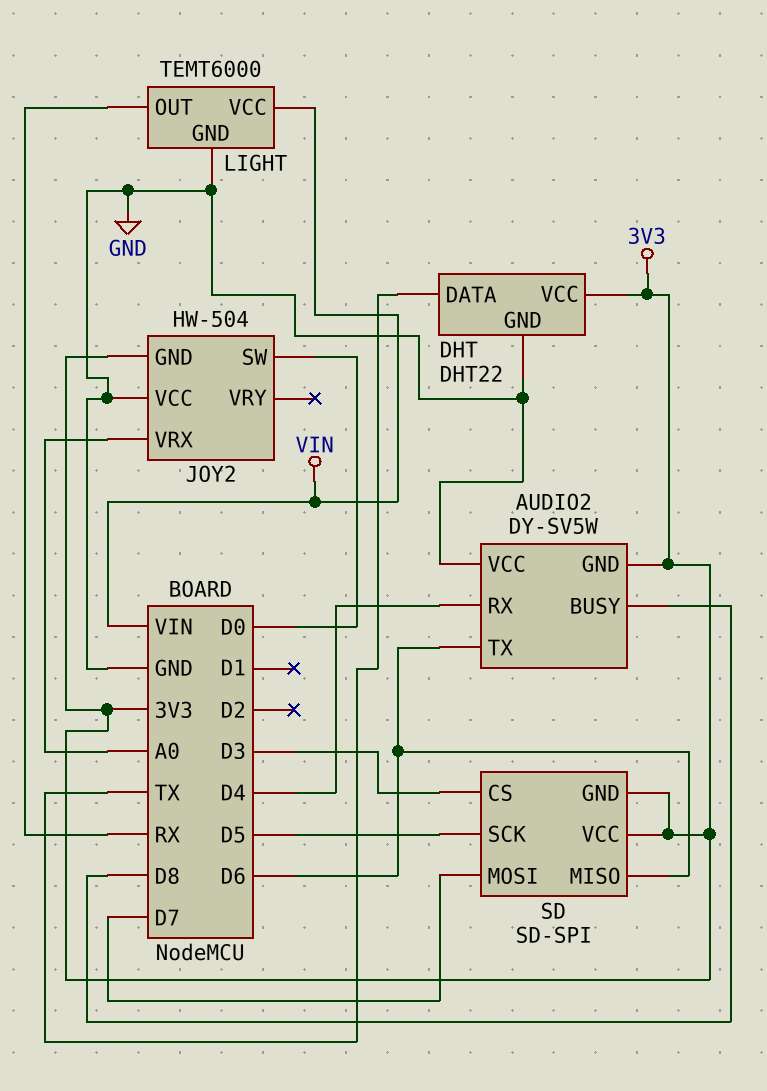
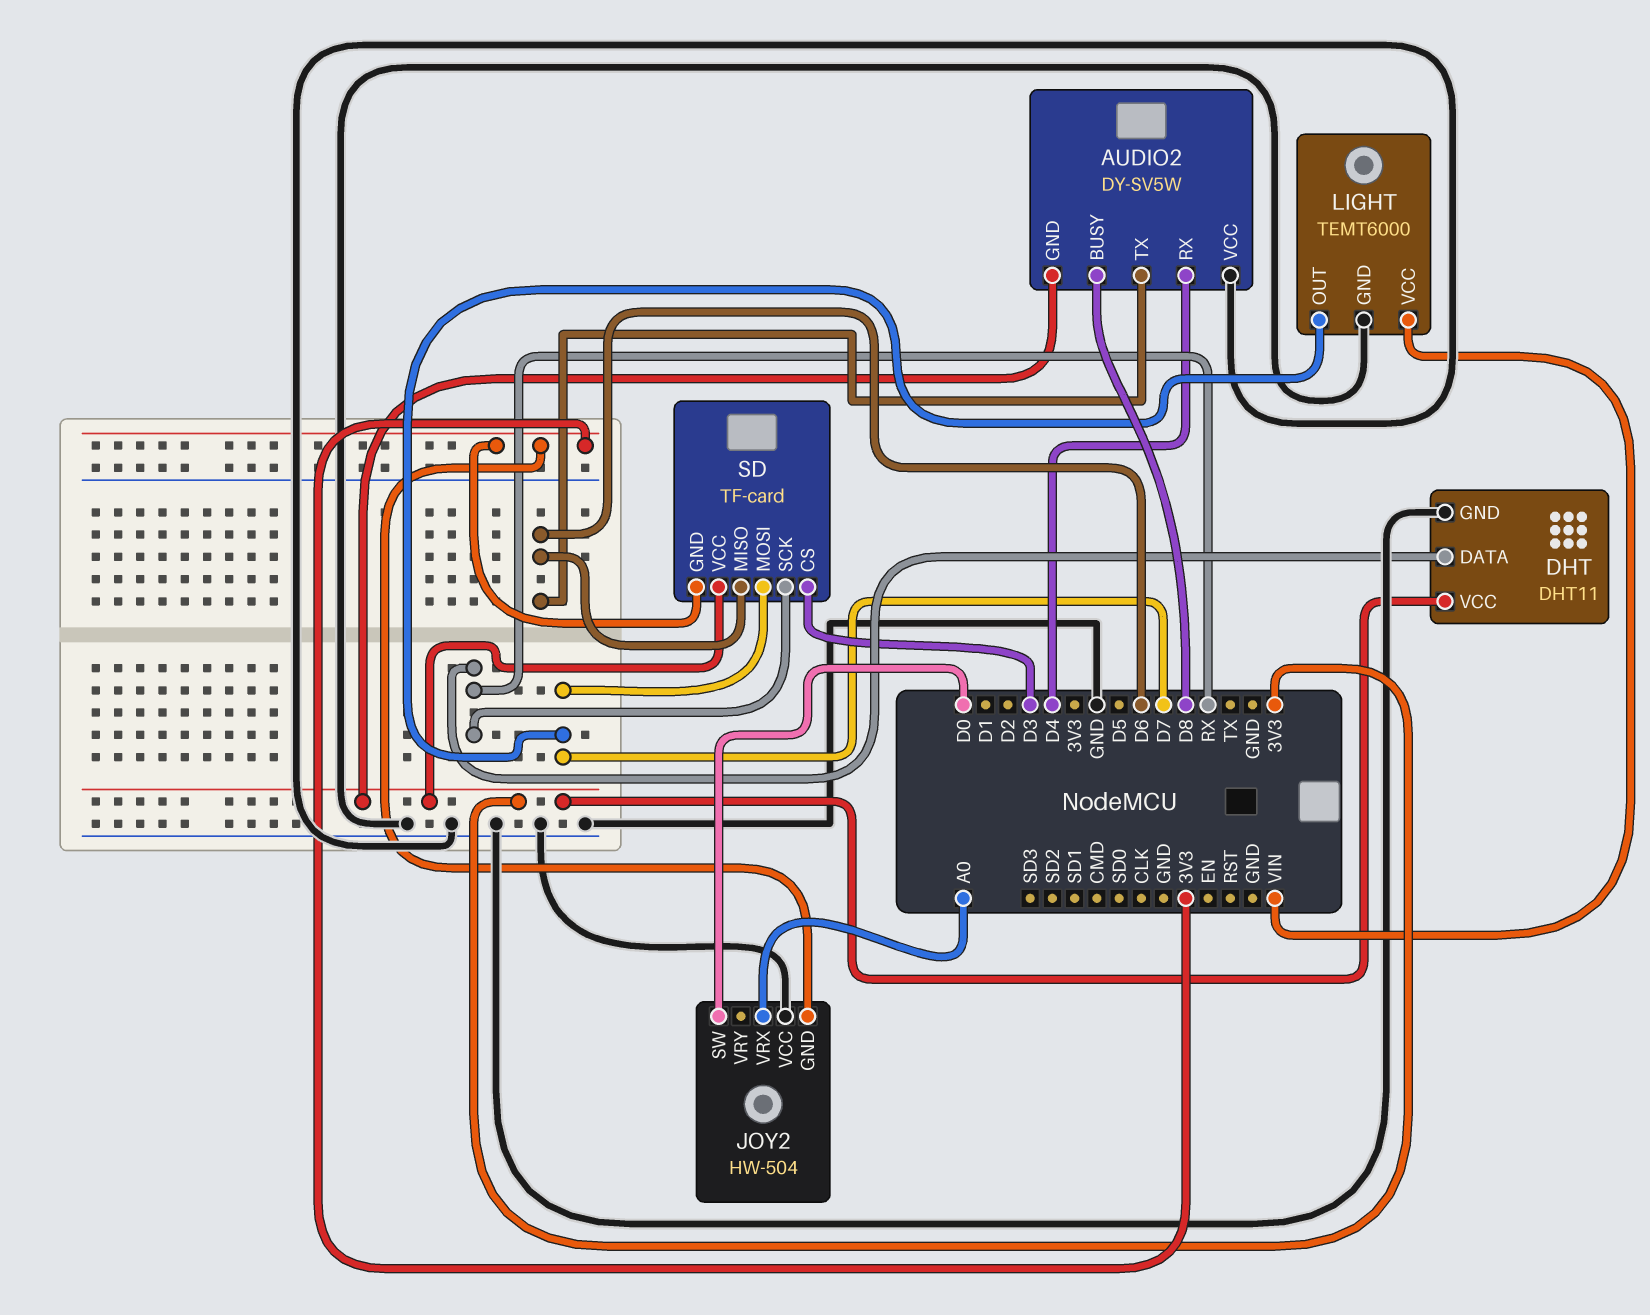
DHT: DHT22 -> DHT11
DHT pin DATA: TX -> RX
LIGHT pin OUT: RX -> D7
SD: SD-SPI -> TF-card
SD pin SCK: D5 -> RX

